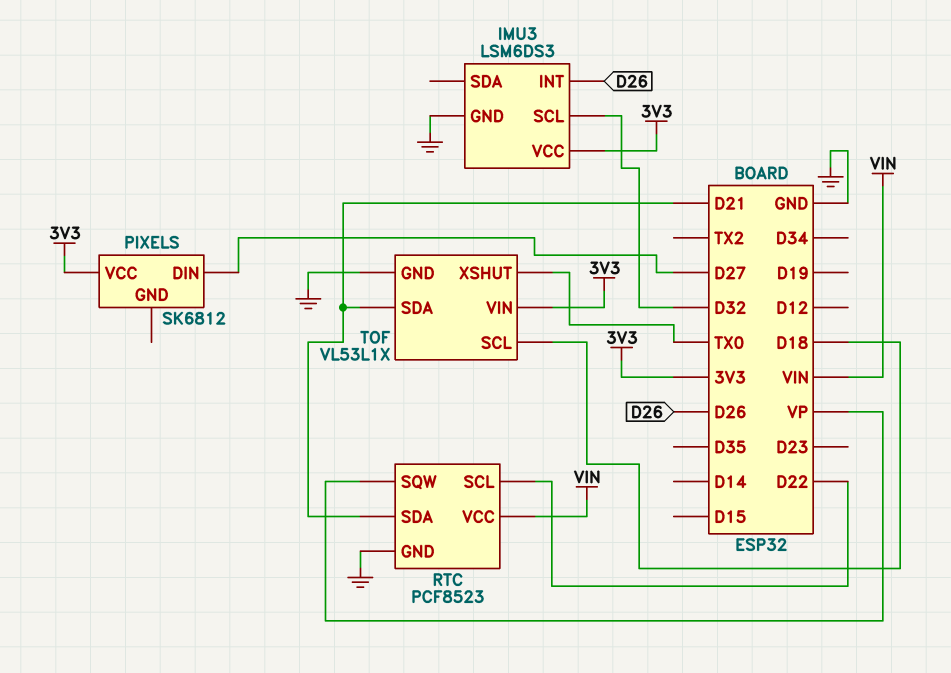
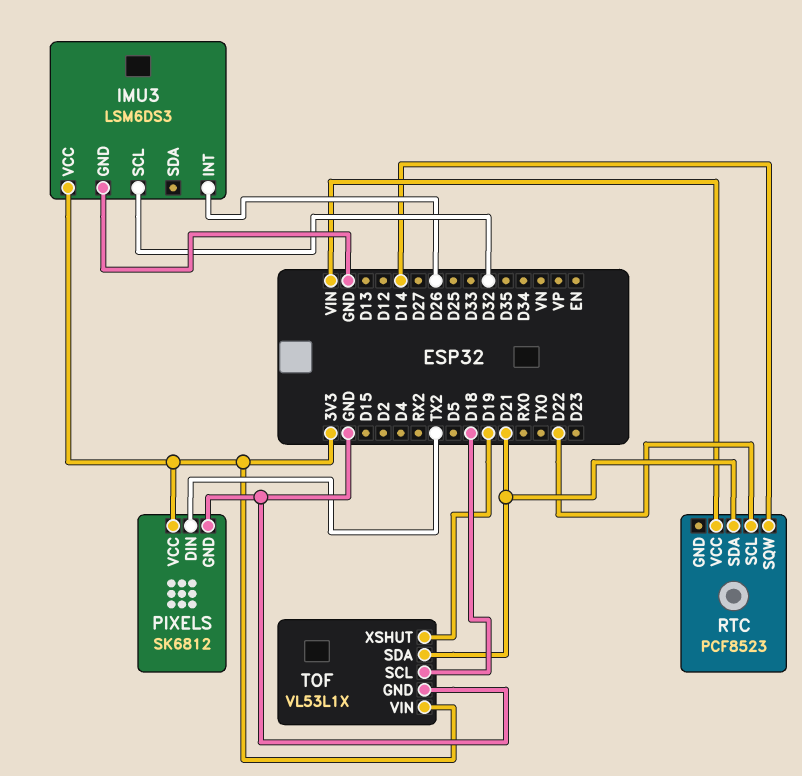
PIXELS pin DIN: D27 -> TX2
PIXELS pin GND: none -> GND
RTC pin GND: GND -> none
RTC pin SQW: VP -> D14
TOF pin XSHUT: TX0 -> D19

